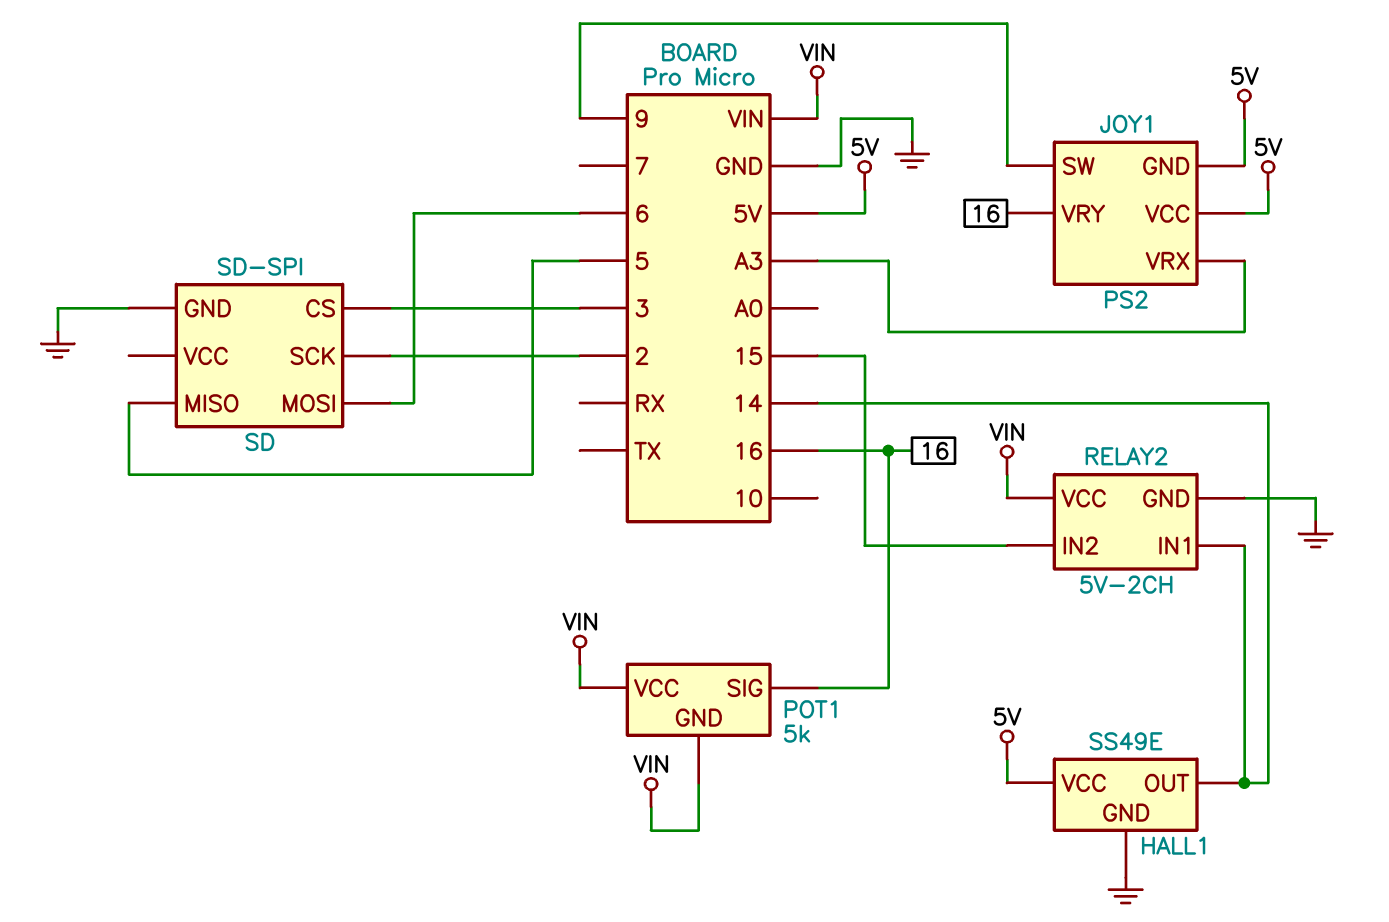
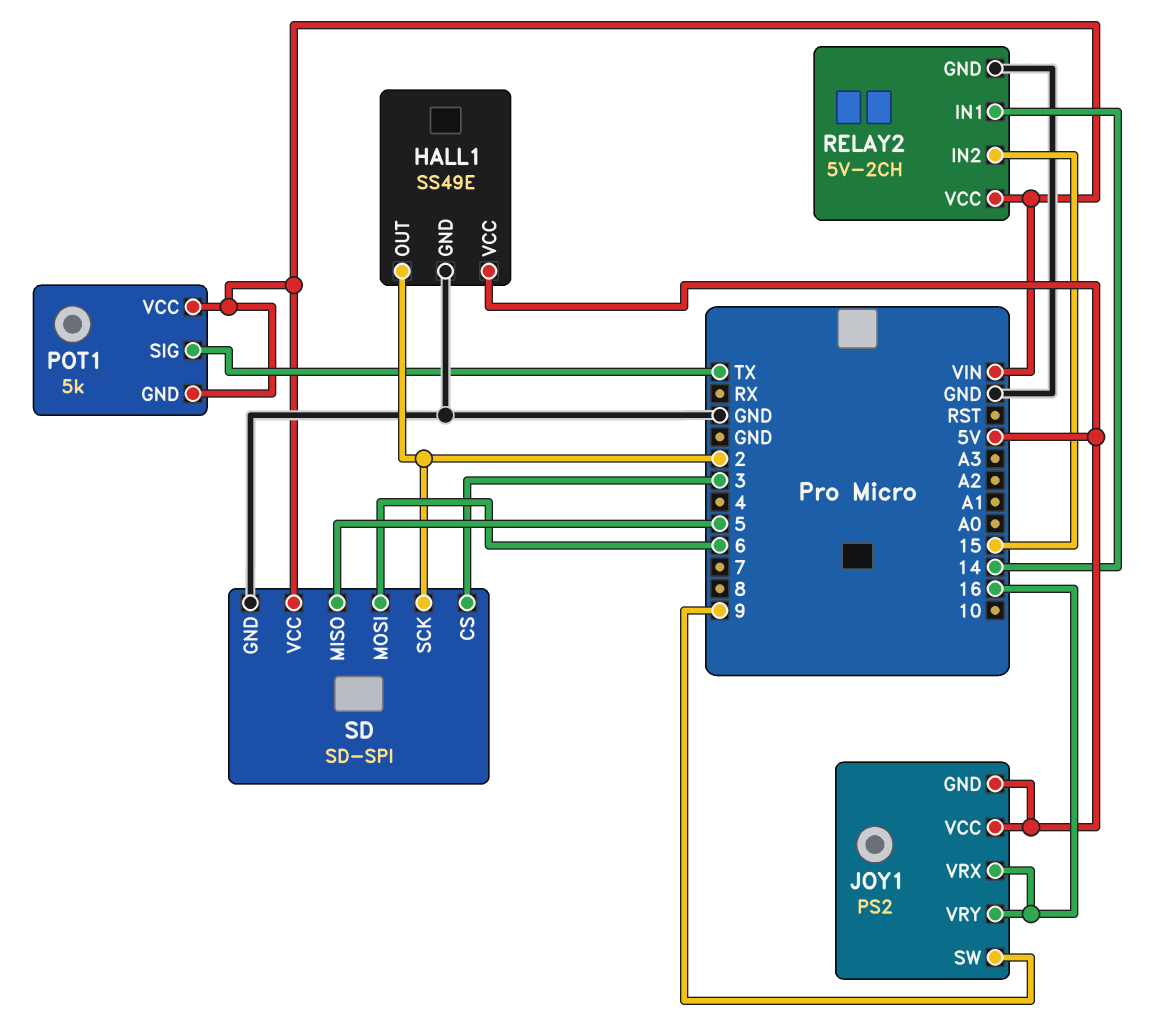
HALL1 pin OUT: 14 -> 2
JOY1 pin VRX: A3 -> 16
POT1 pin SIG: 16 -> TX
SD pin VCC: none -> VIN

